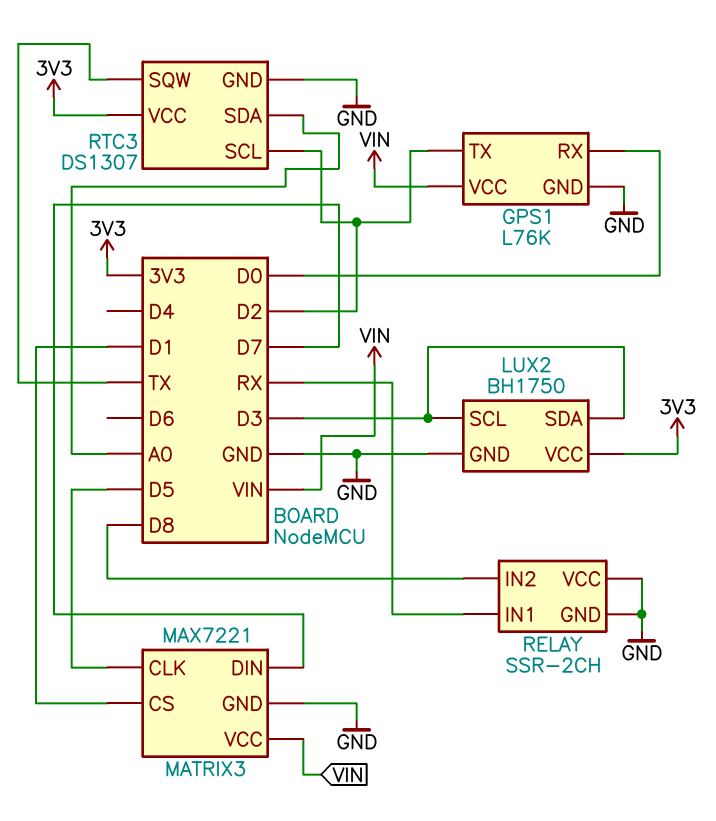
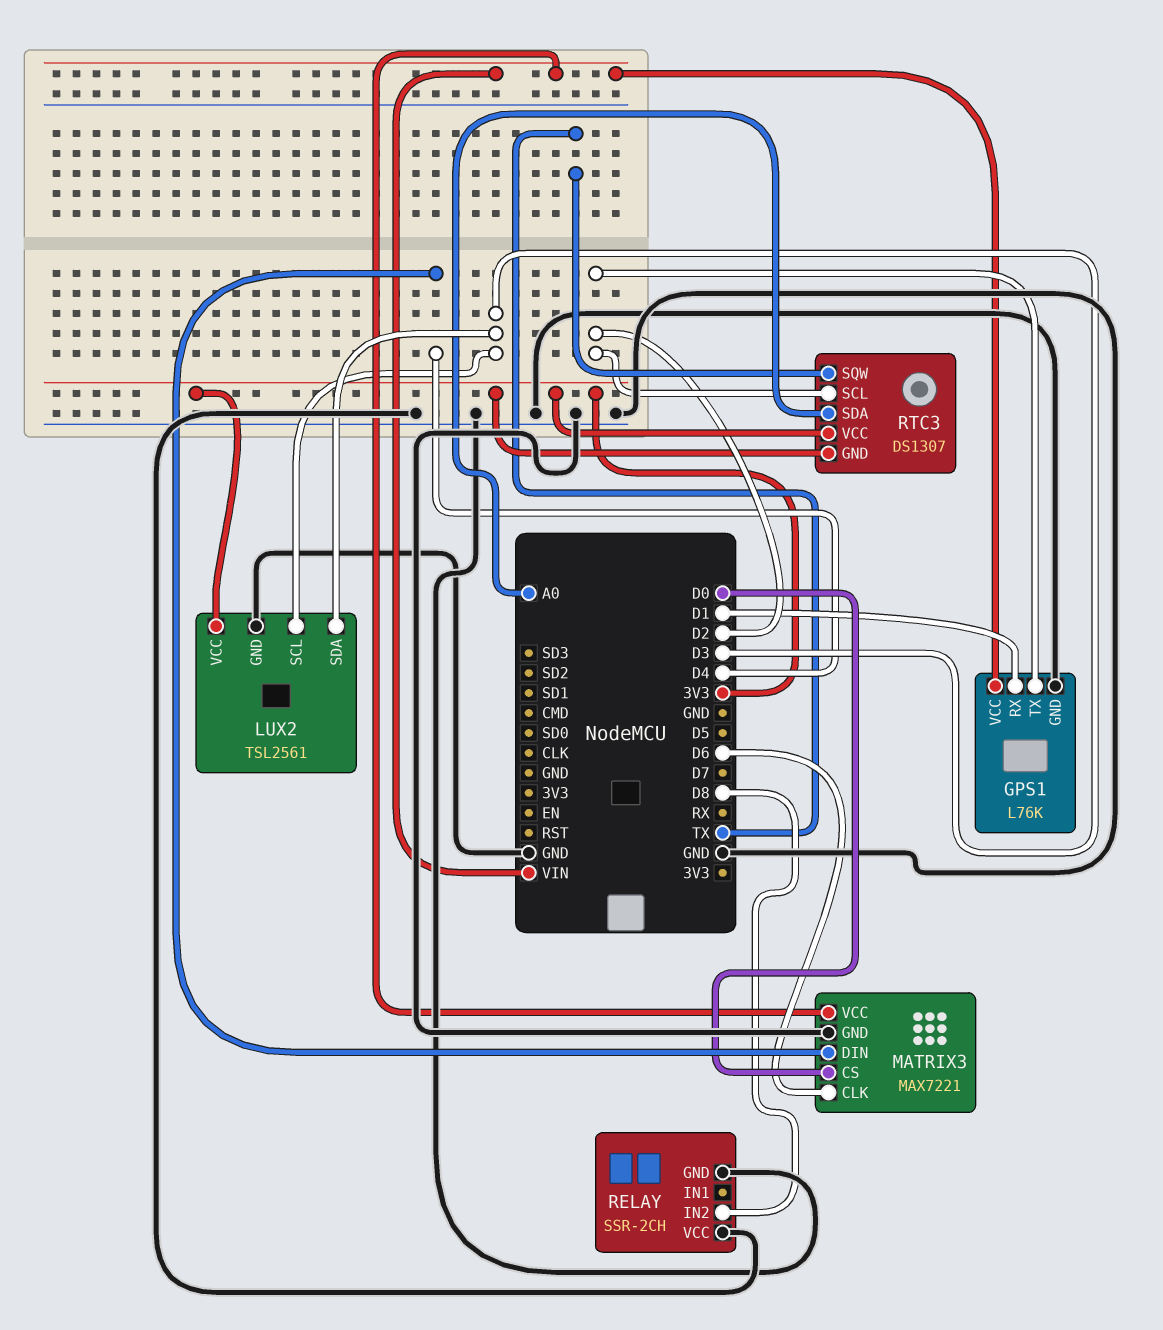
GPS1 pin RX: D0 -> D1
LUX2: BH1750 -> TSL2561
MATRIX3 pin CLK: D5 -> D6
MATRIX3 pin CS: D1 -> D0
MATRIX3 pin DIN: D7 -> D4
RELAY pin IN1: RX -> none
RTC3 pin GND: GND -> 3V3

